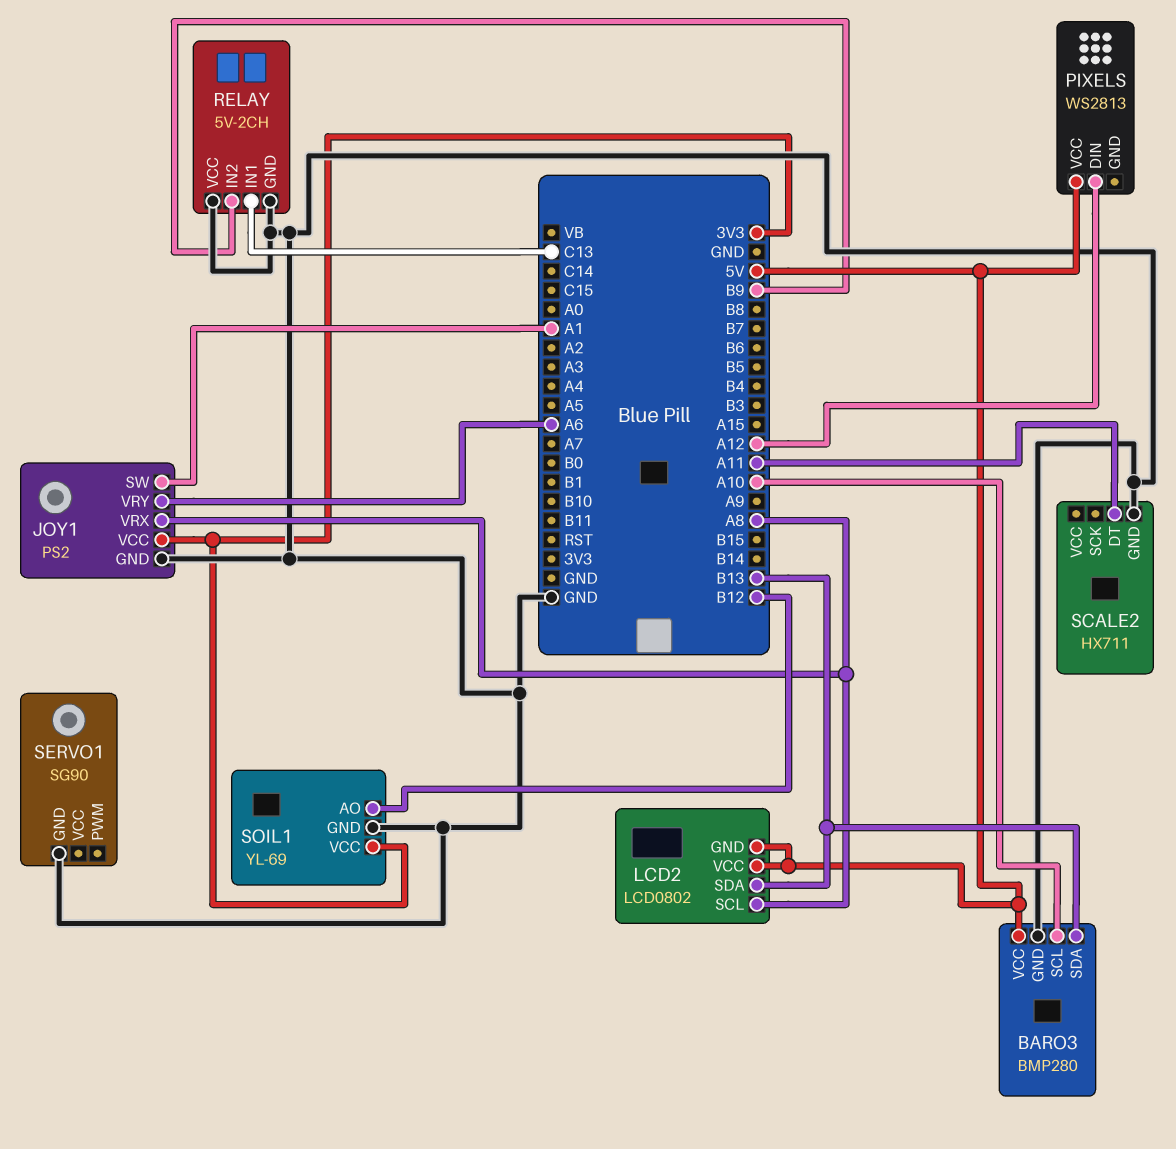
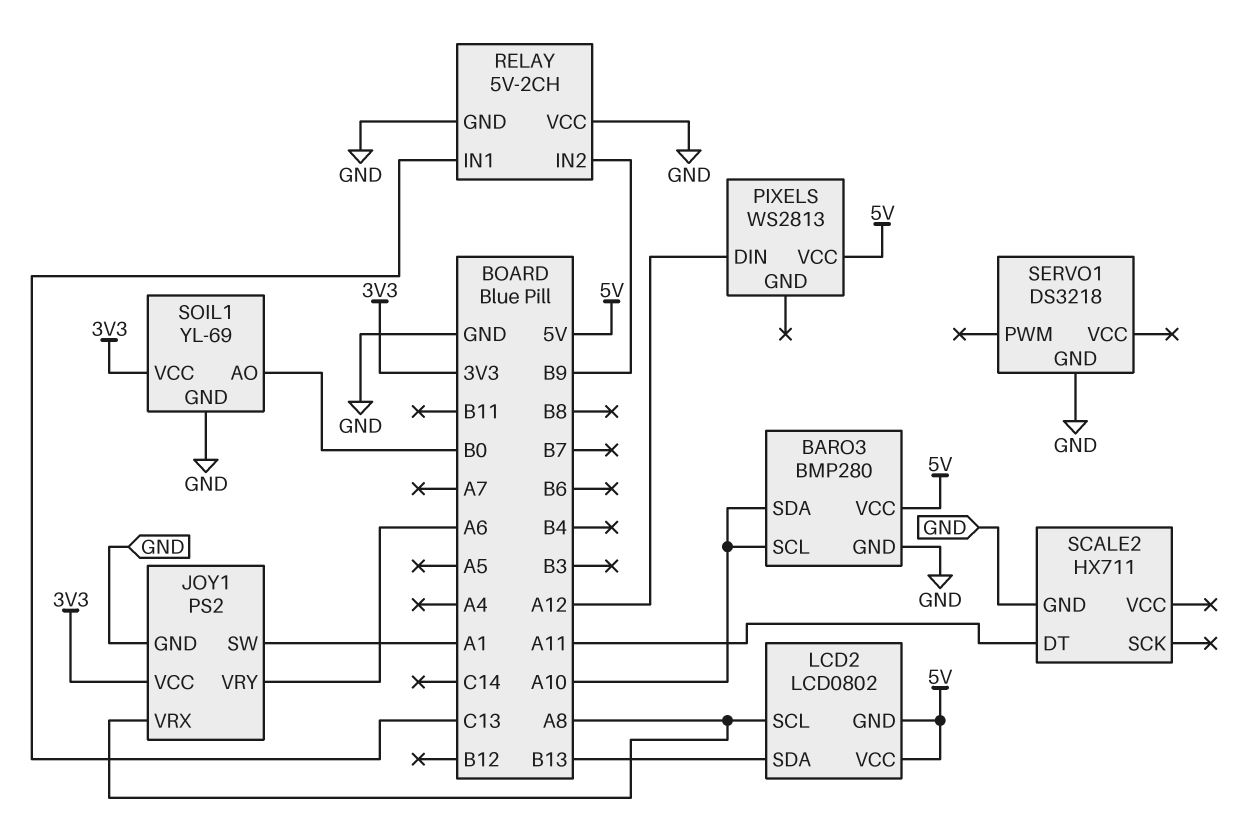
BARO3 pin SDA: B13 -> A10
SERVO1: SG90 -> DS3218
SOIL1 pin AO: B12 -> B0

